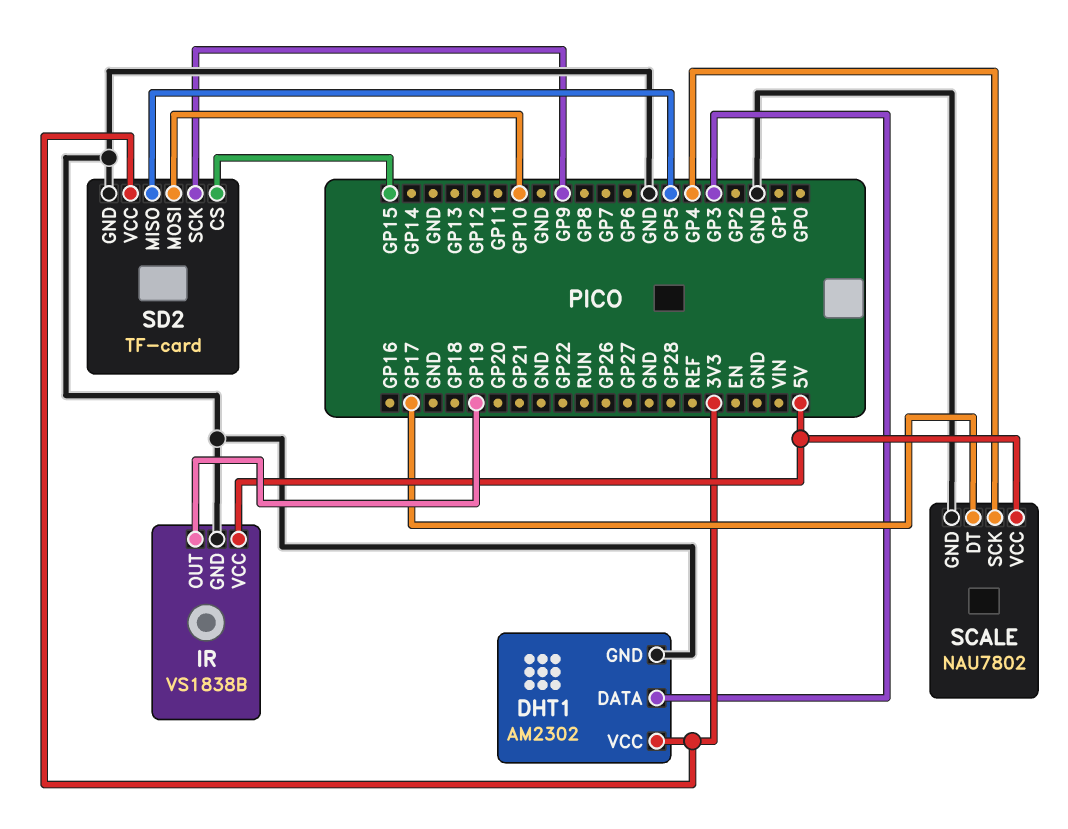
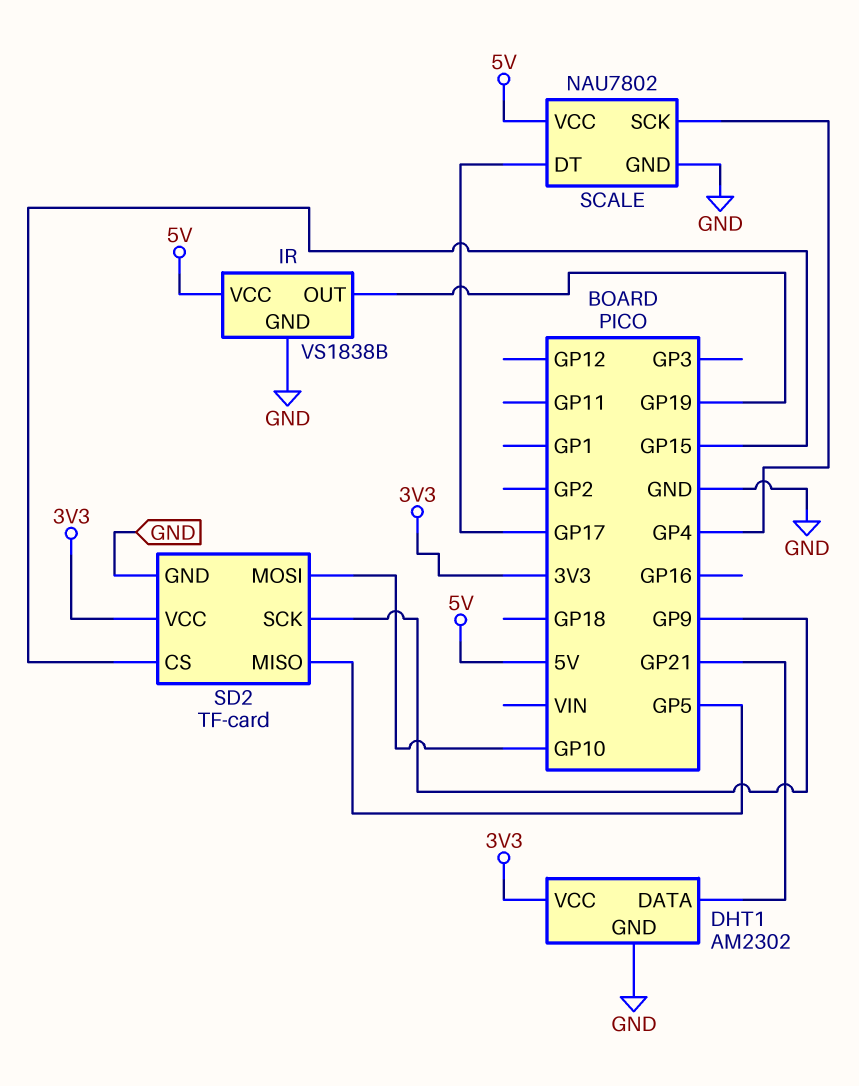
DHT1 pin DATA: GP3 -> GP21

